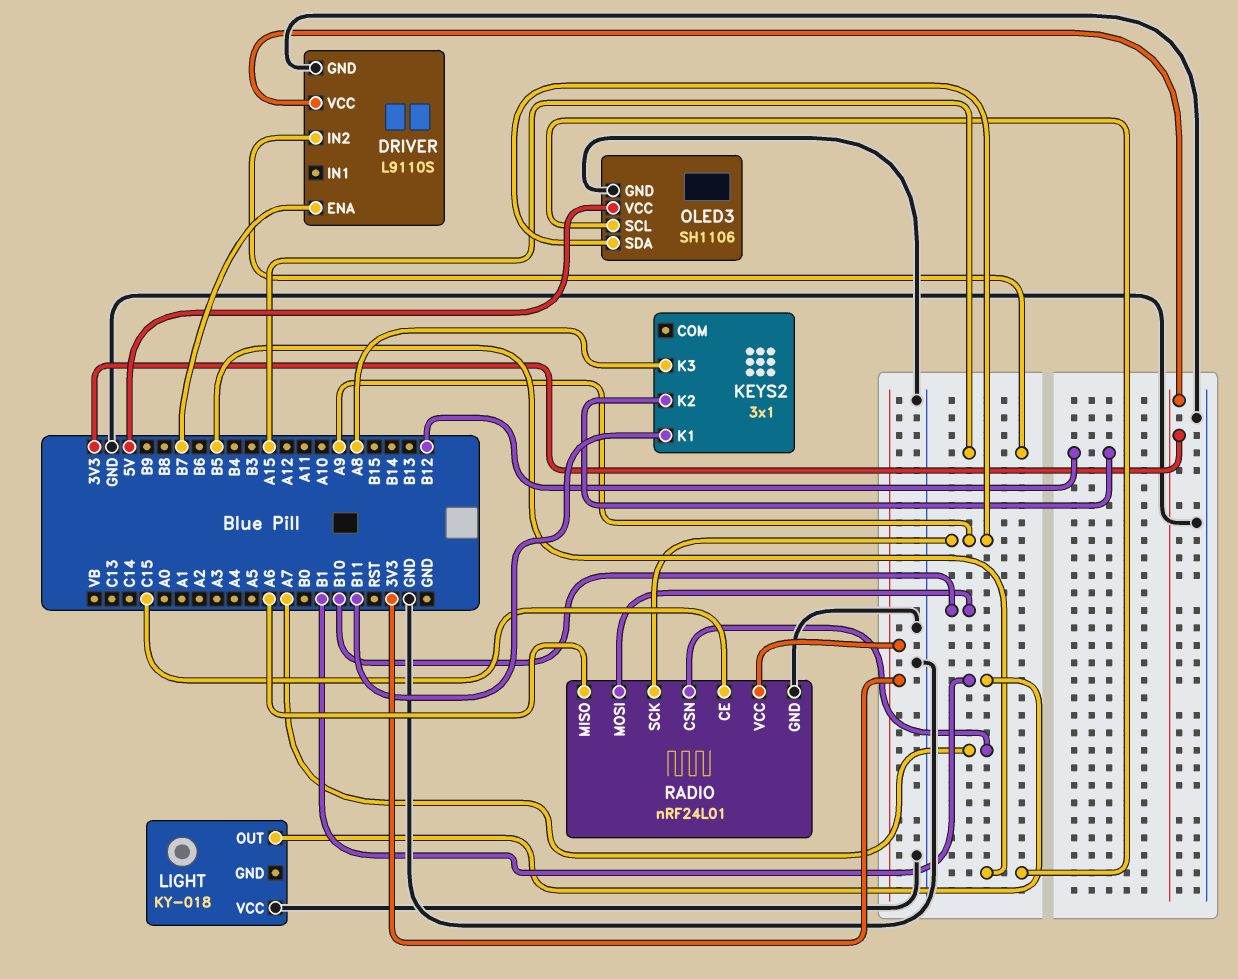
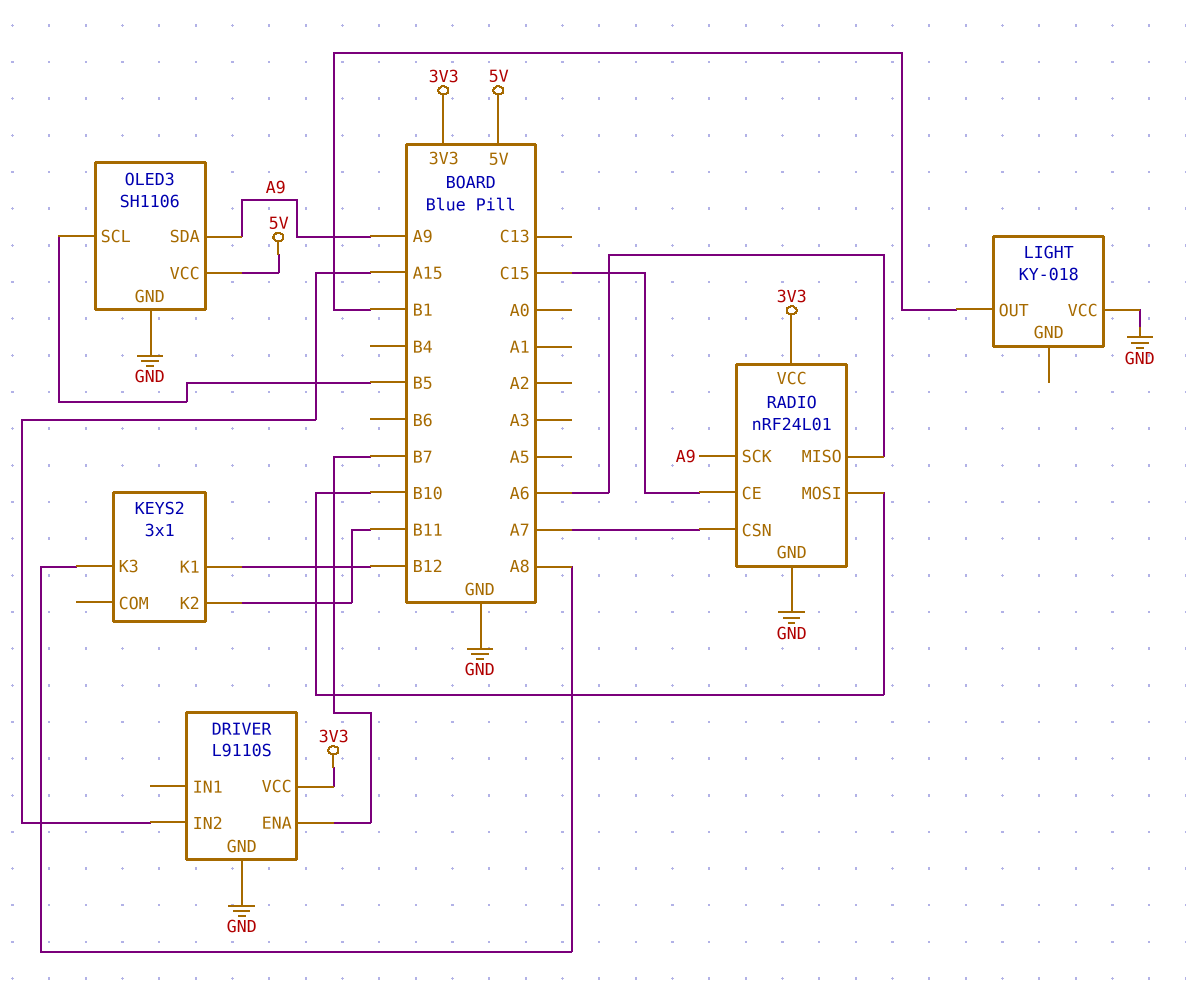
KEYS2 pin K1: B11 -> B12
KEYS2 pin K2: B12 -> B11

